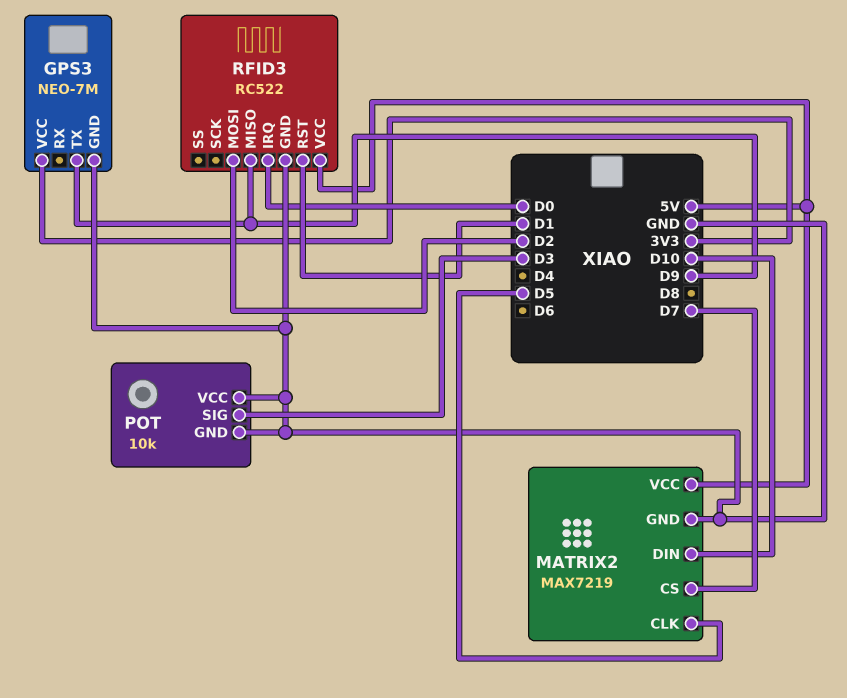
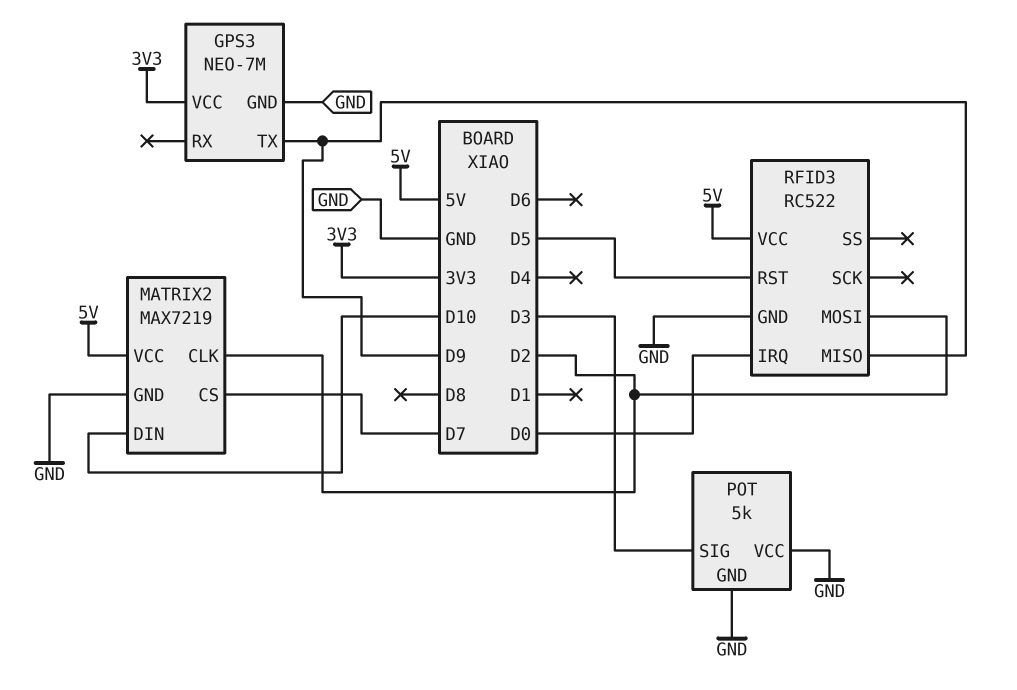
MATRIX2 pin CLK: D5 -> D2
POT: 10k -> 5k
RFID3 pin RST: D1 -> D5

